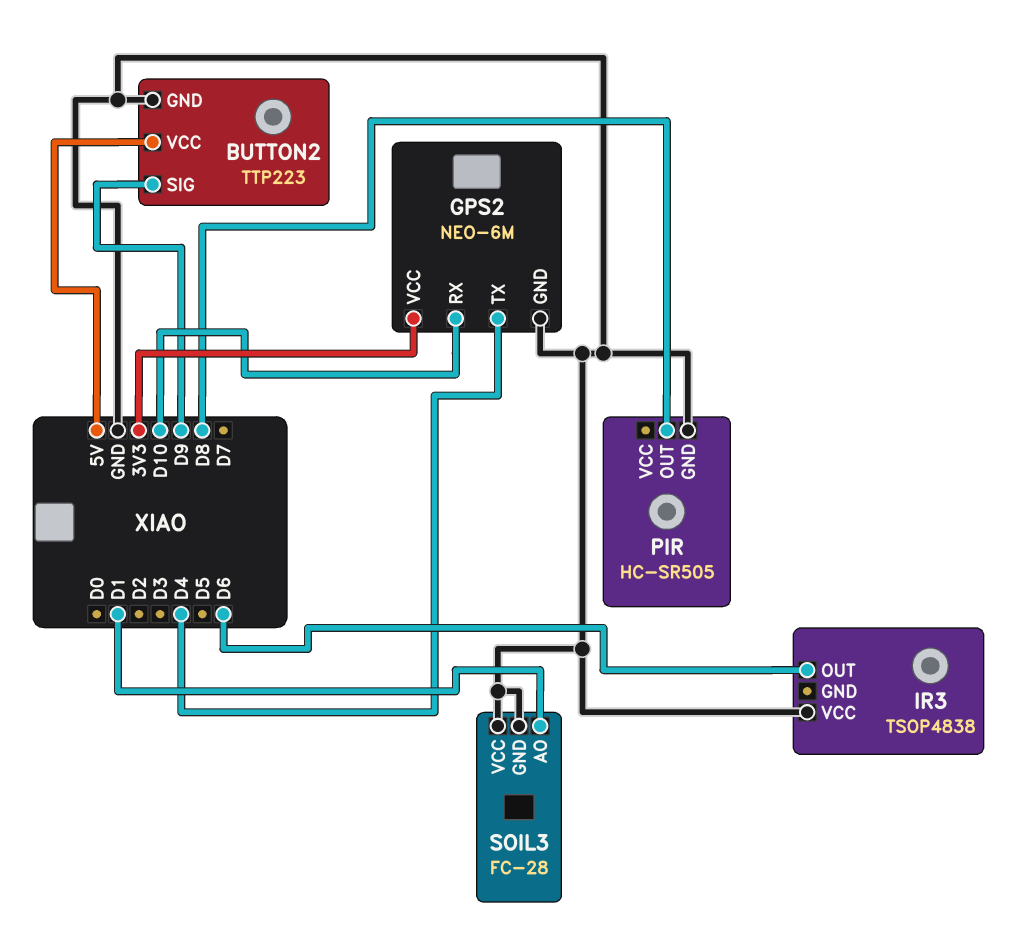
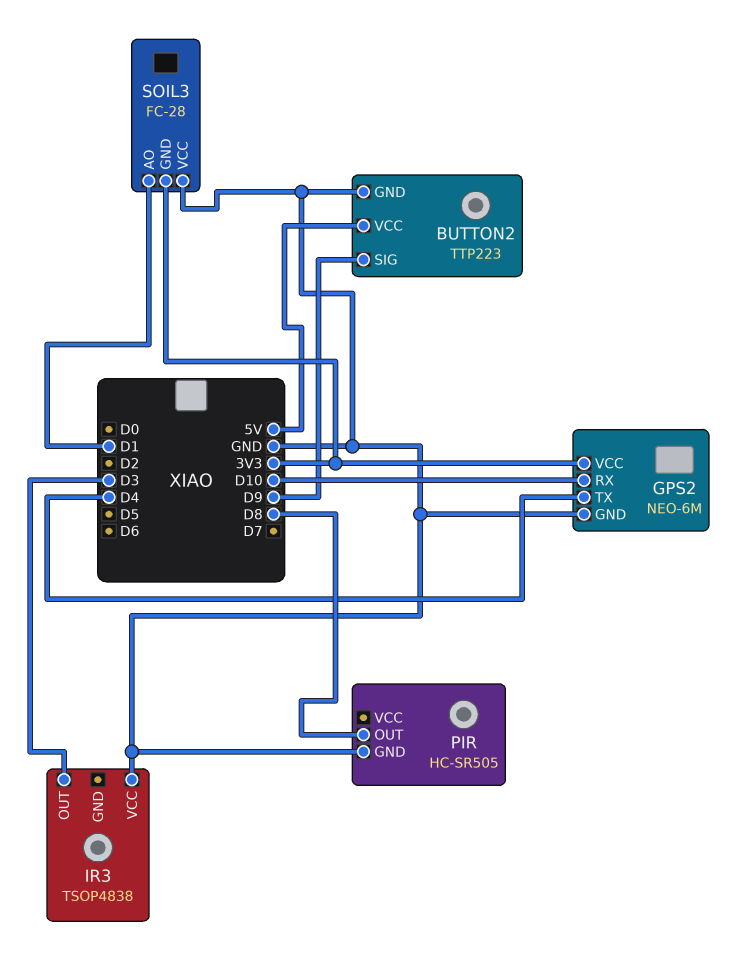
IR3 pin OUT: D6 -> D3
SOIL3 pin GND: GND -> 3V3

